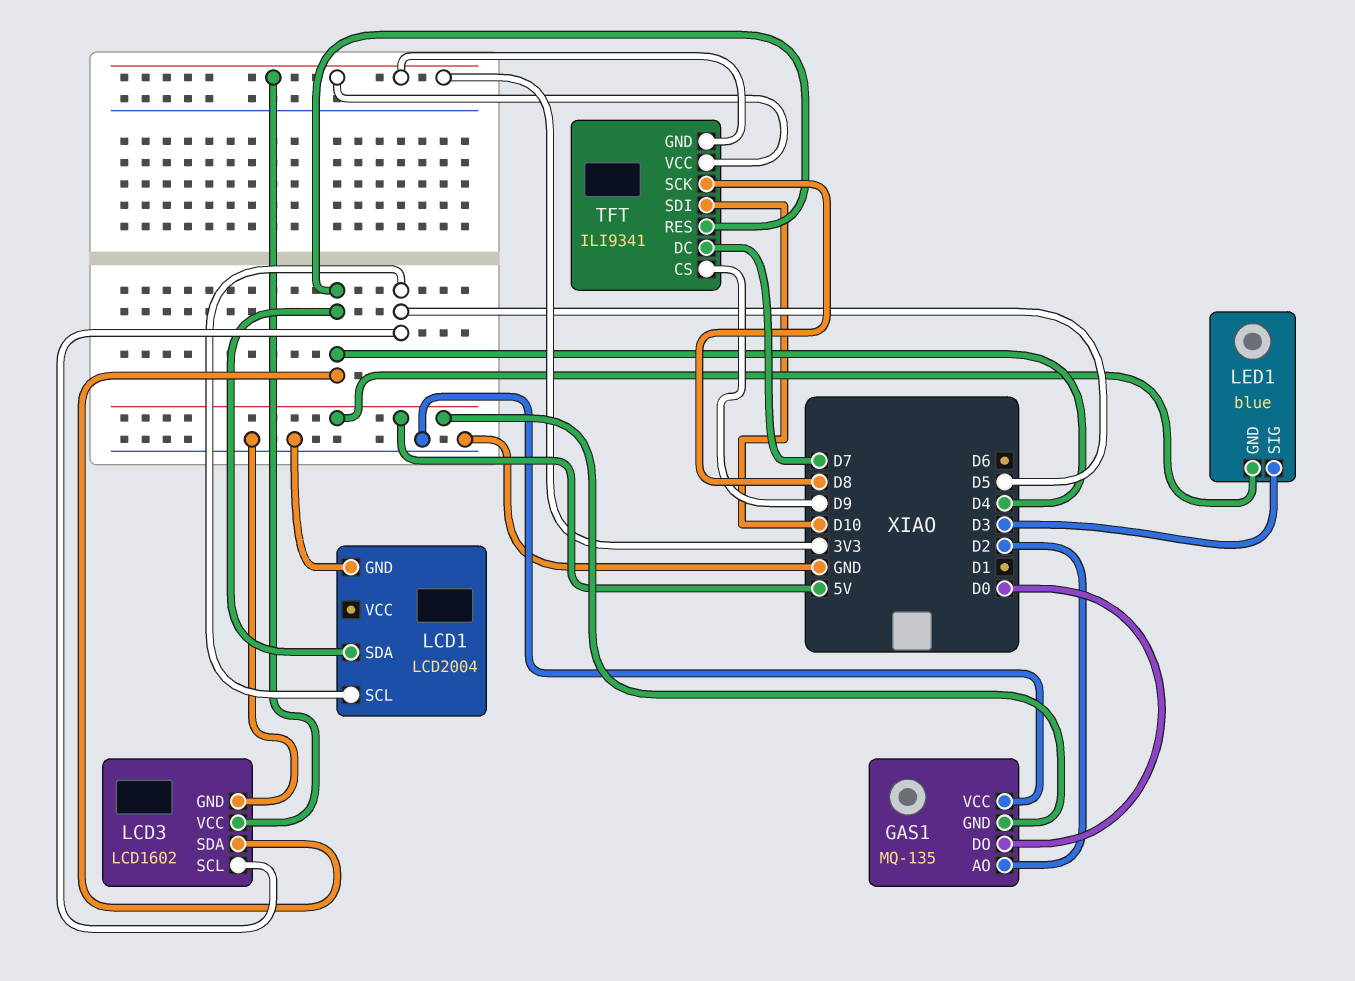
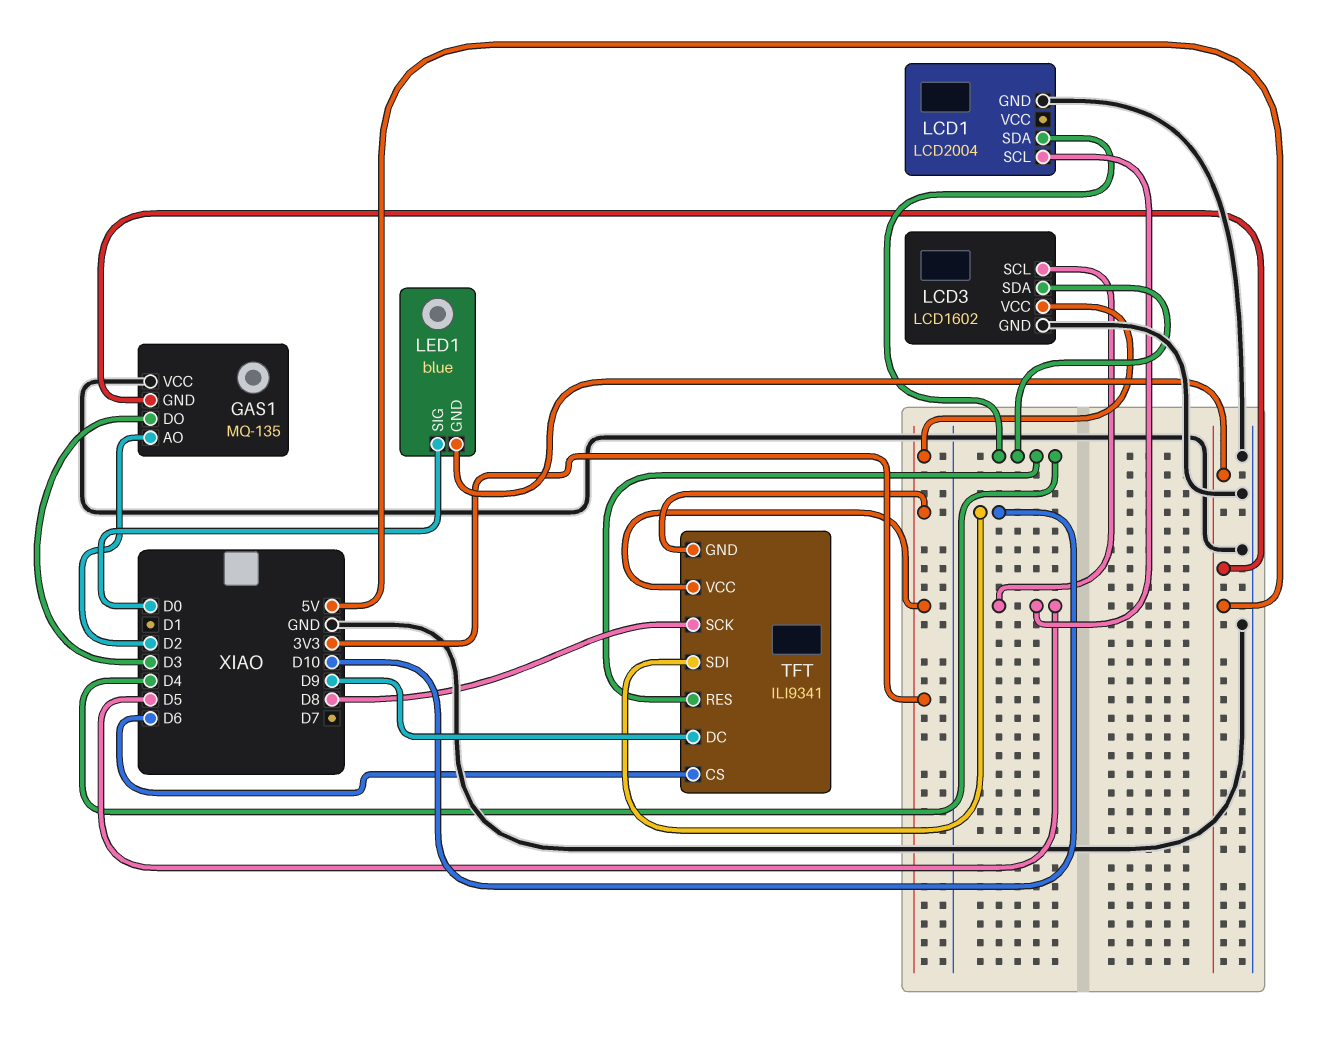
GAS1 pin DO: D0 -> D3
LED1 pin SIG: D3 -> D0
TFT pin CS: D9 -> D6
TFT pin DC: D7 -> D9

